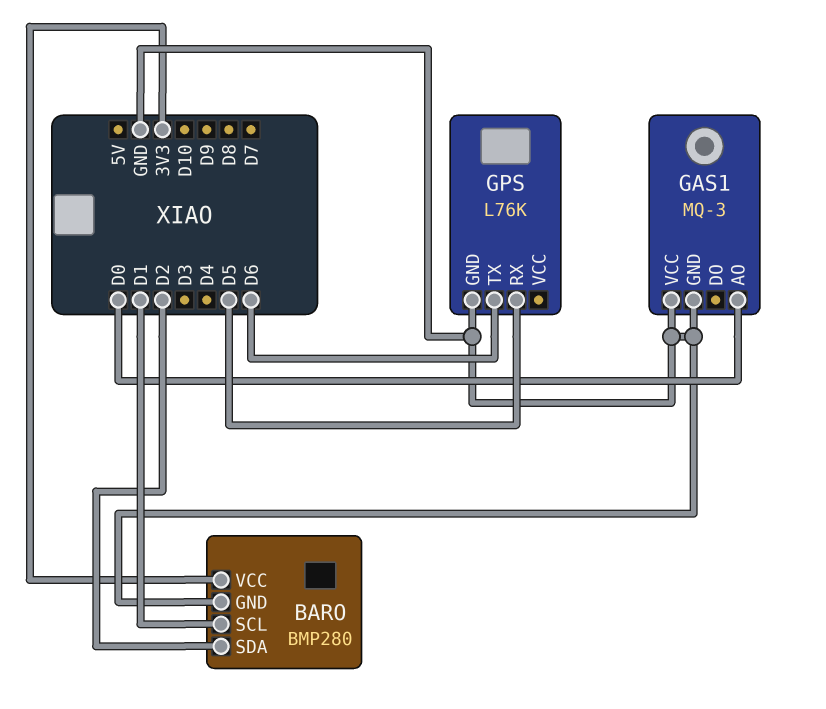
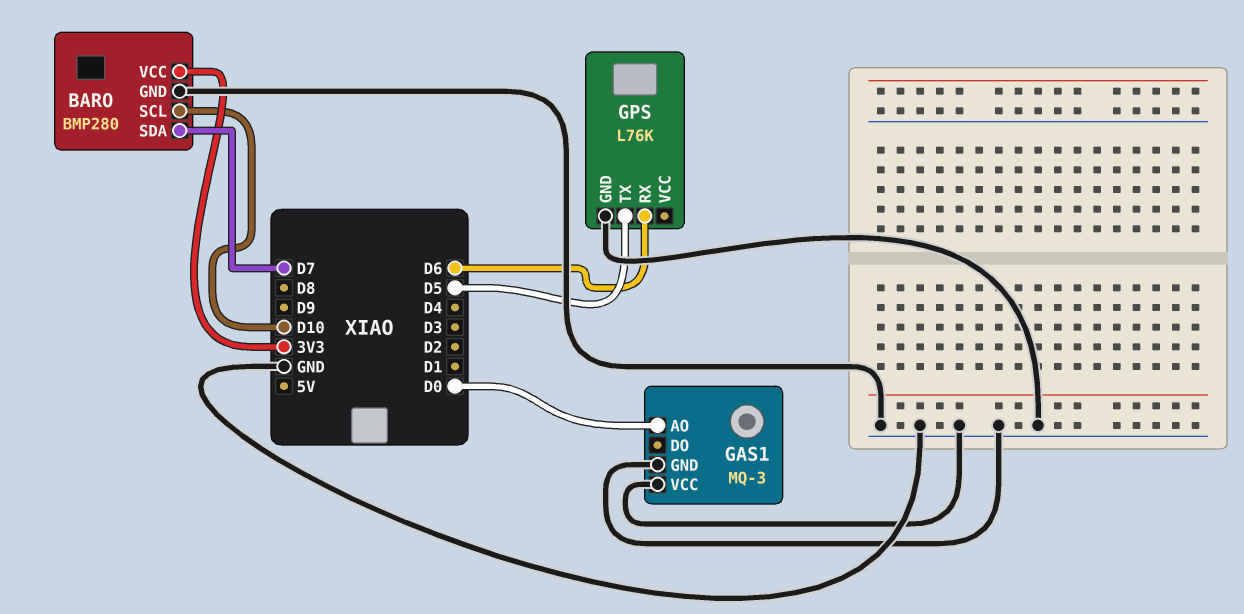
BARO pin SCL: D1 -> D10
BARO pin SDA: D2 -> D7
GPS pin RX: D5 -> D6
GPS pin TX: D6 -> D5

